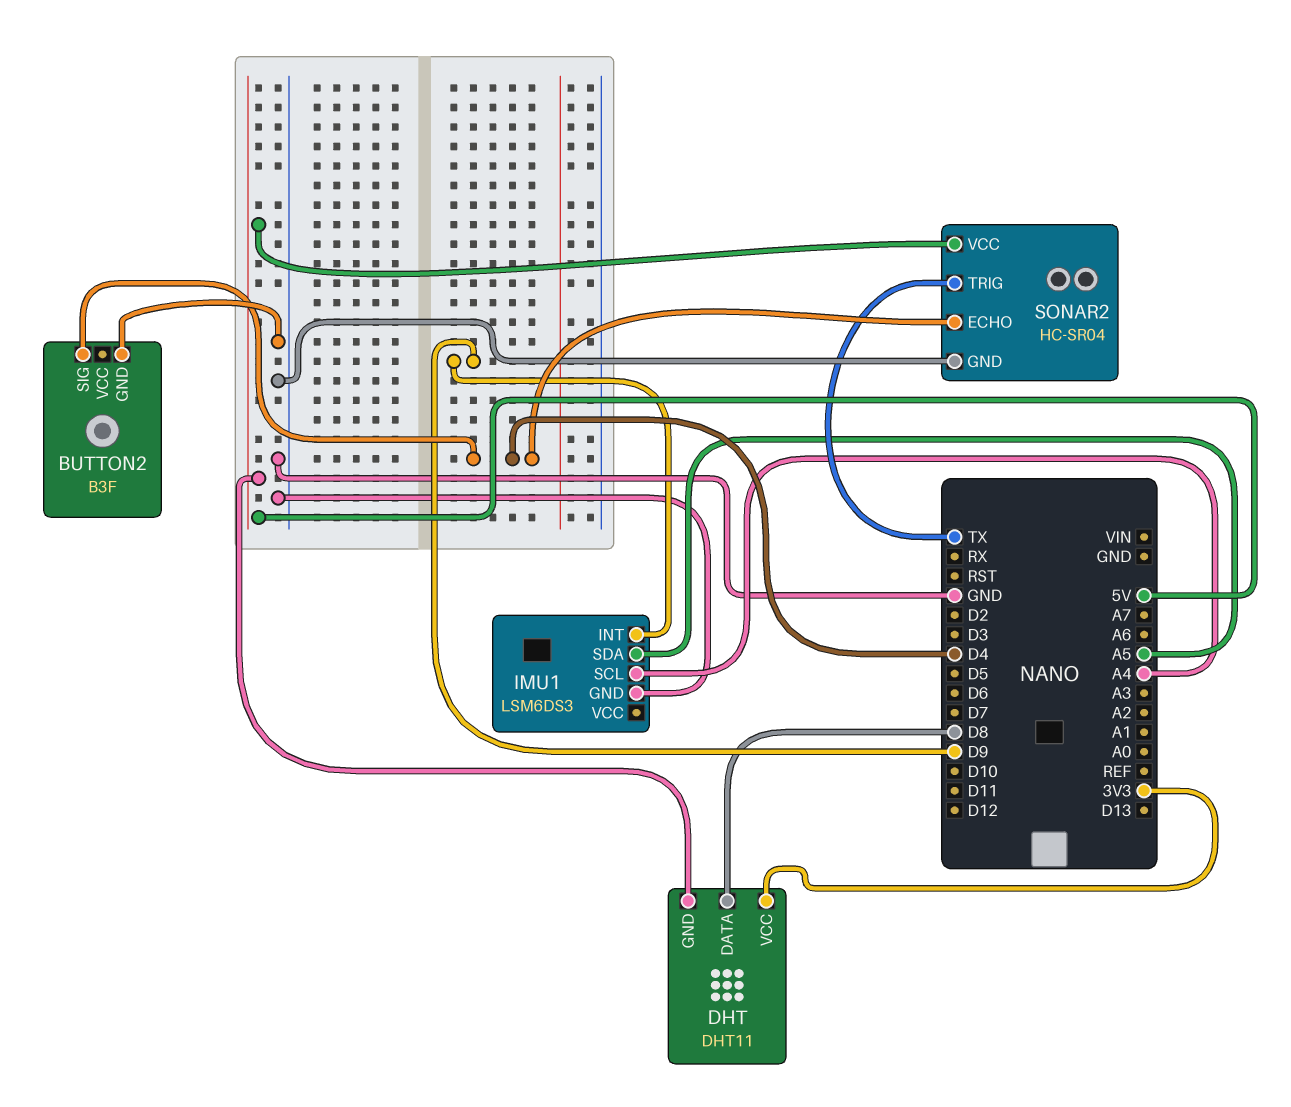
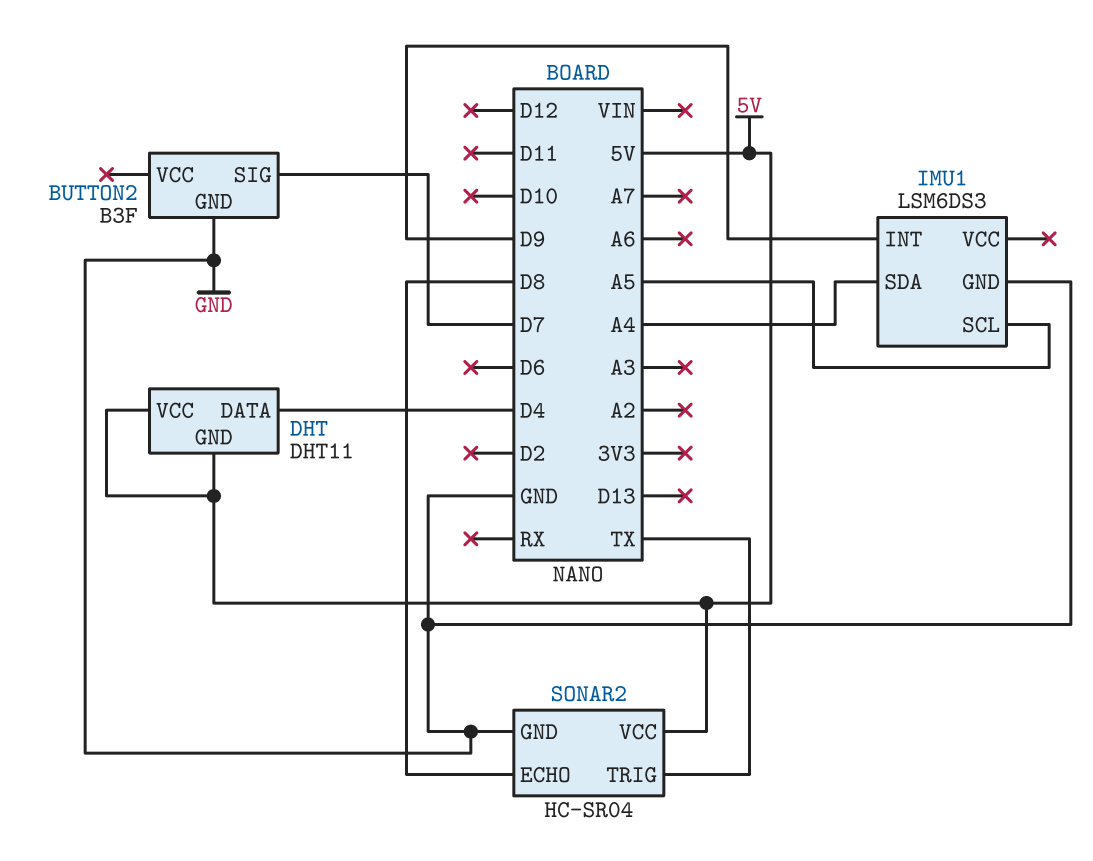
BUTTON2 pin SIG: D4 -> D7
DHT pin DATA: D8 -> D4
DHT pin VCC: 3V3 -> 5V
IMU1 pin SCL: A4 -> A5
IMU1 pin SDA: A5 -> A4
SONAR2 pin ECHO: D4 -> D8

